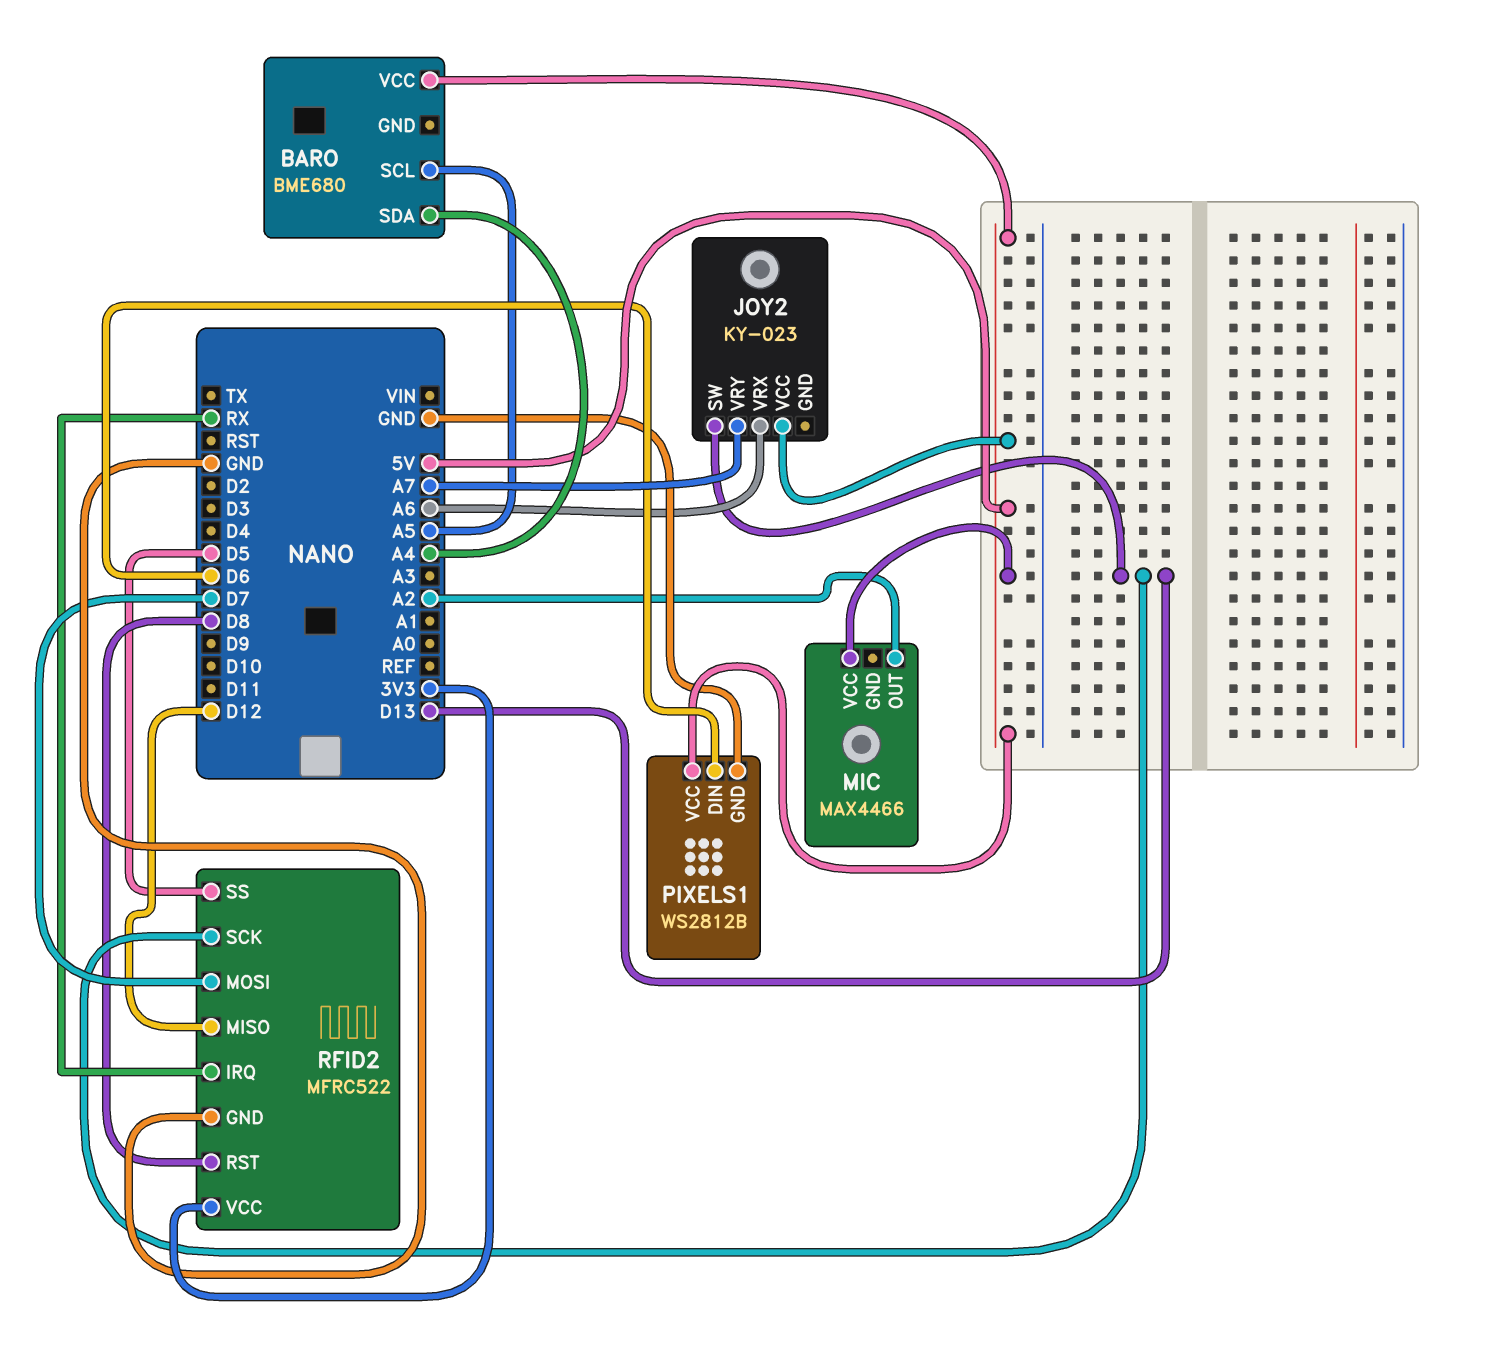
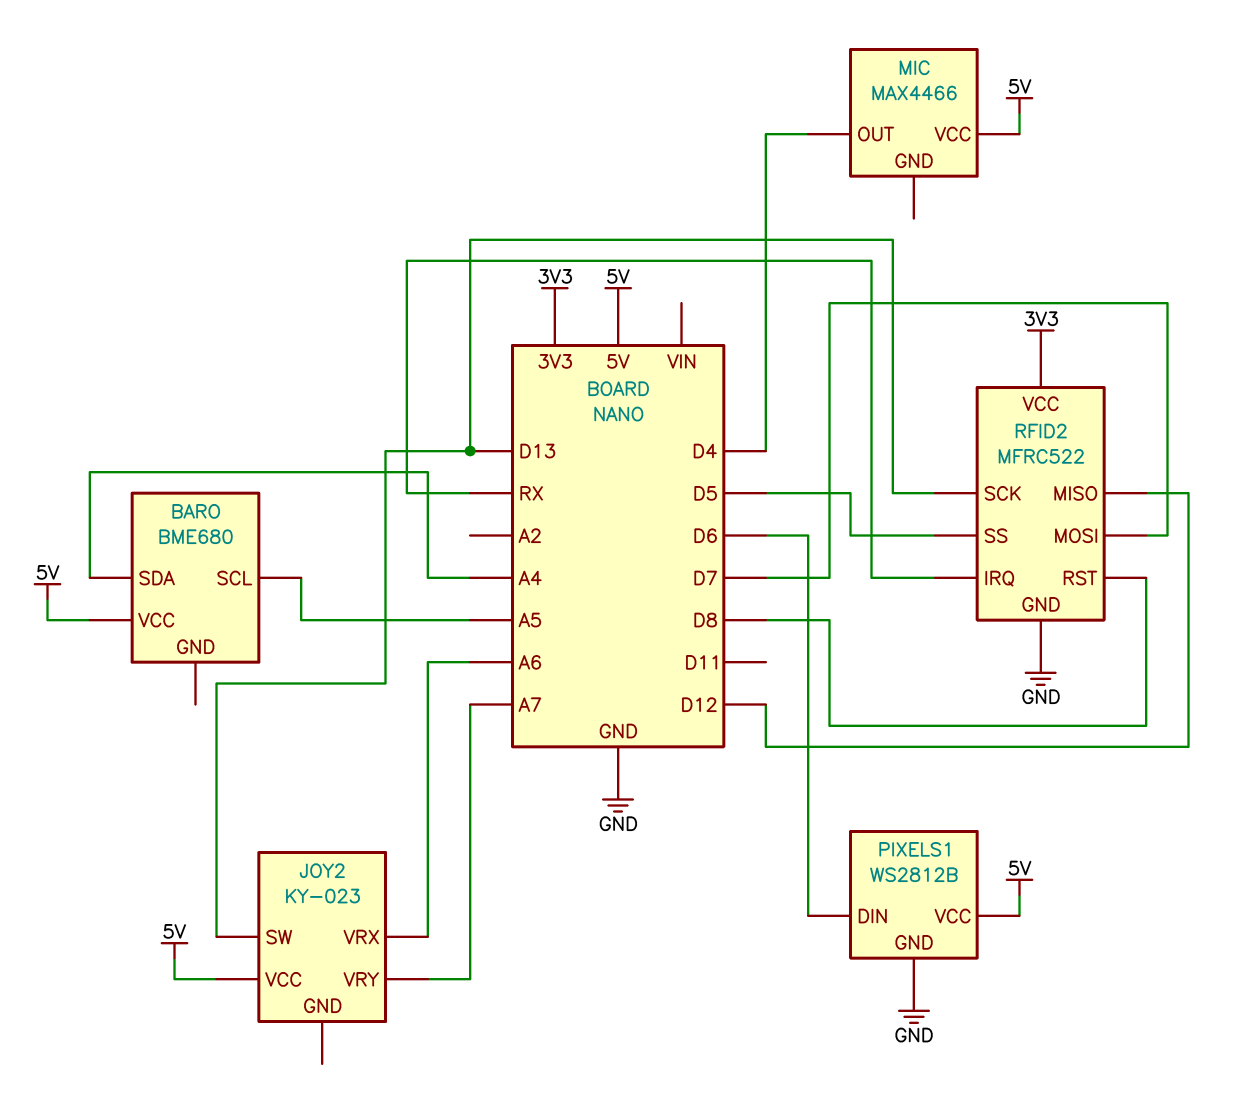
MIC pin OUT: A2 -> D4

